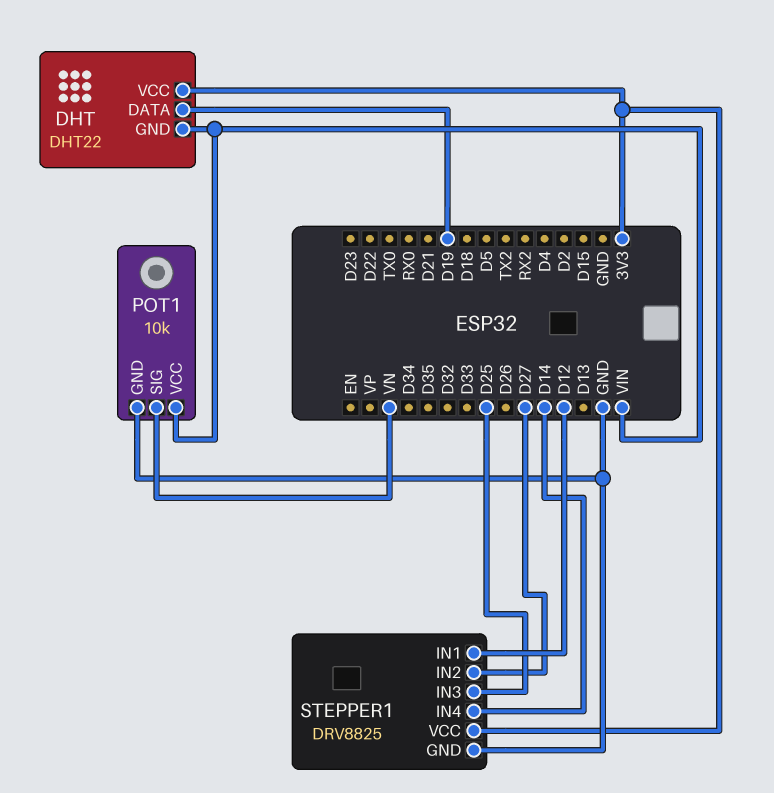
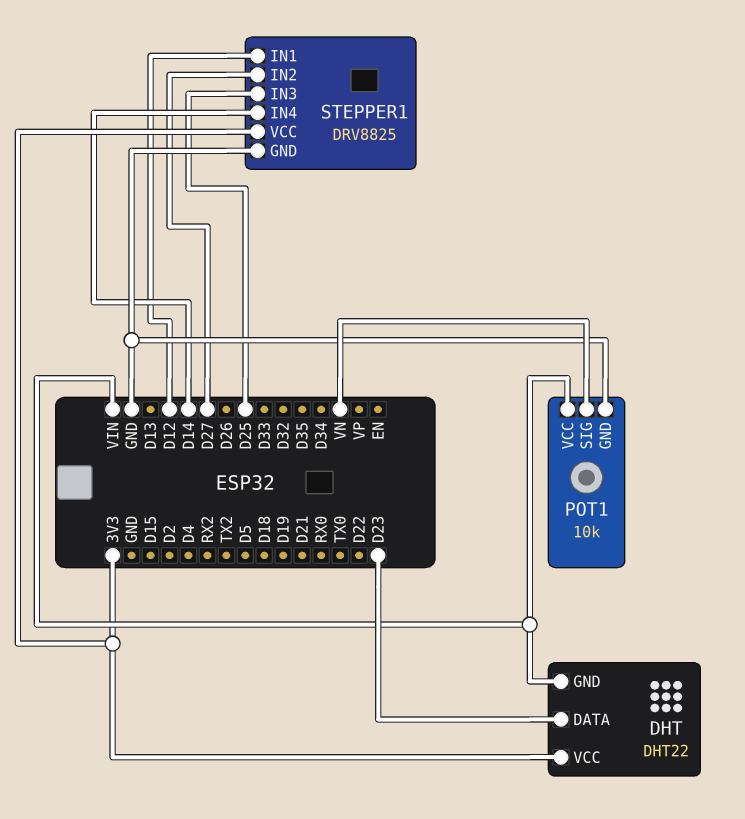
DHT pin DATA: D19 -> D23

